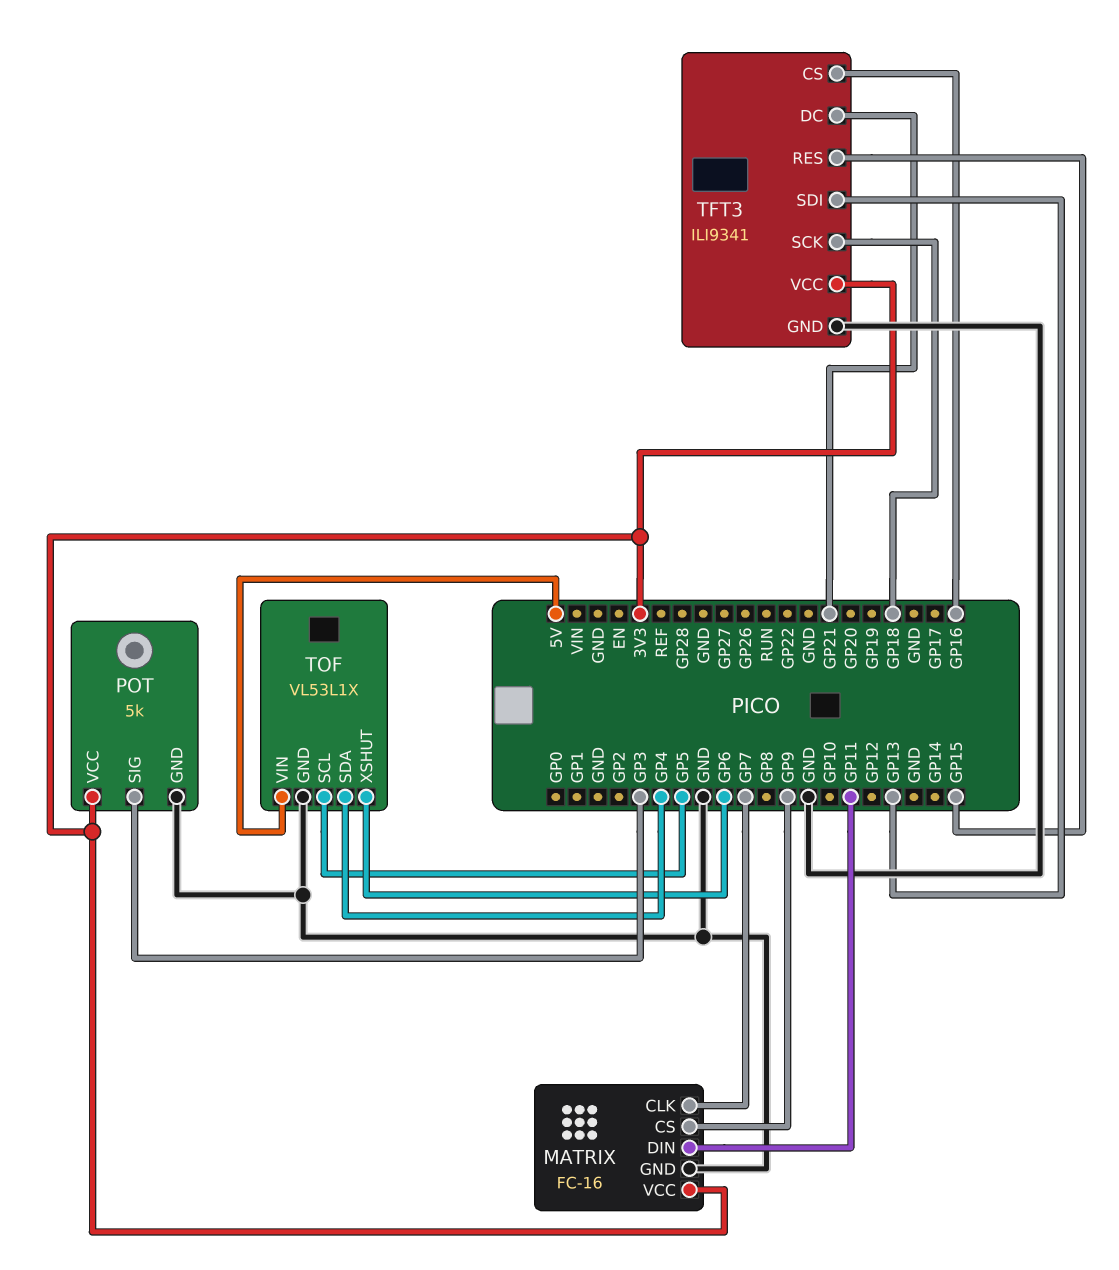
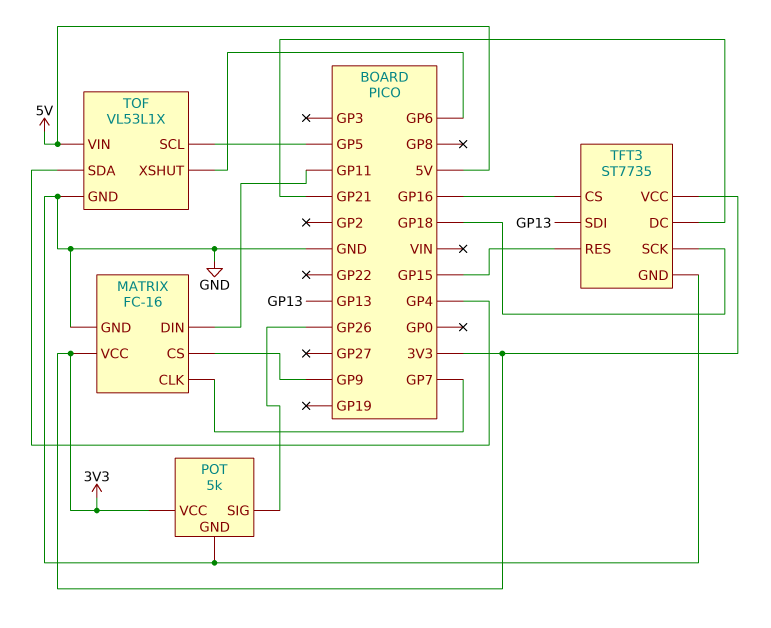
POT pin SIG: GP3 -> GP26
TFT3: ILI9341 -> ST7735

